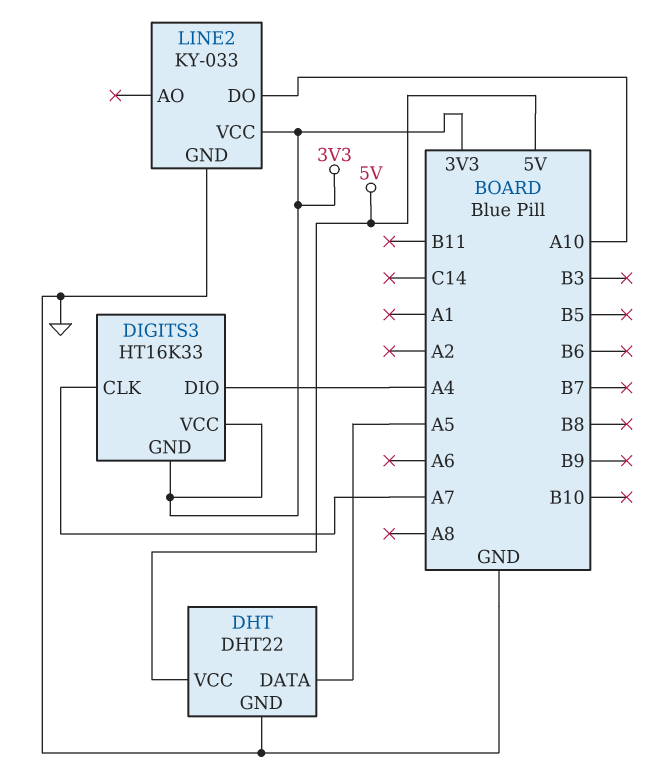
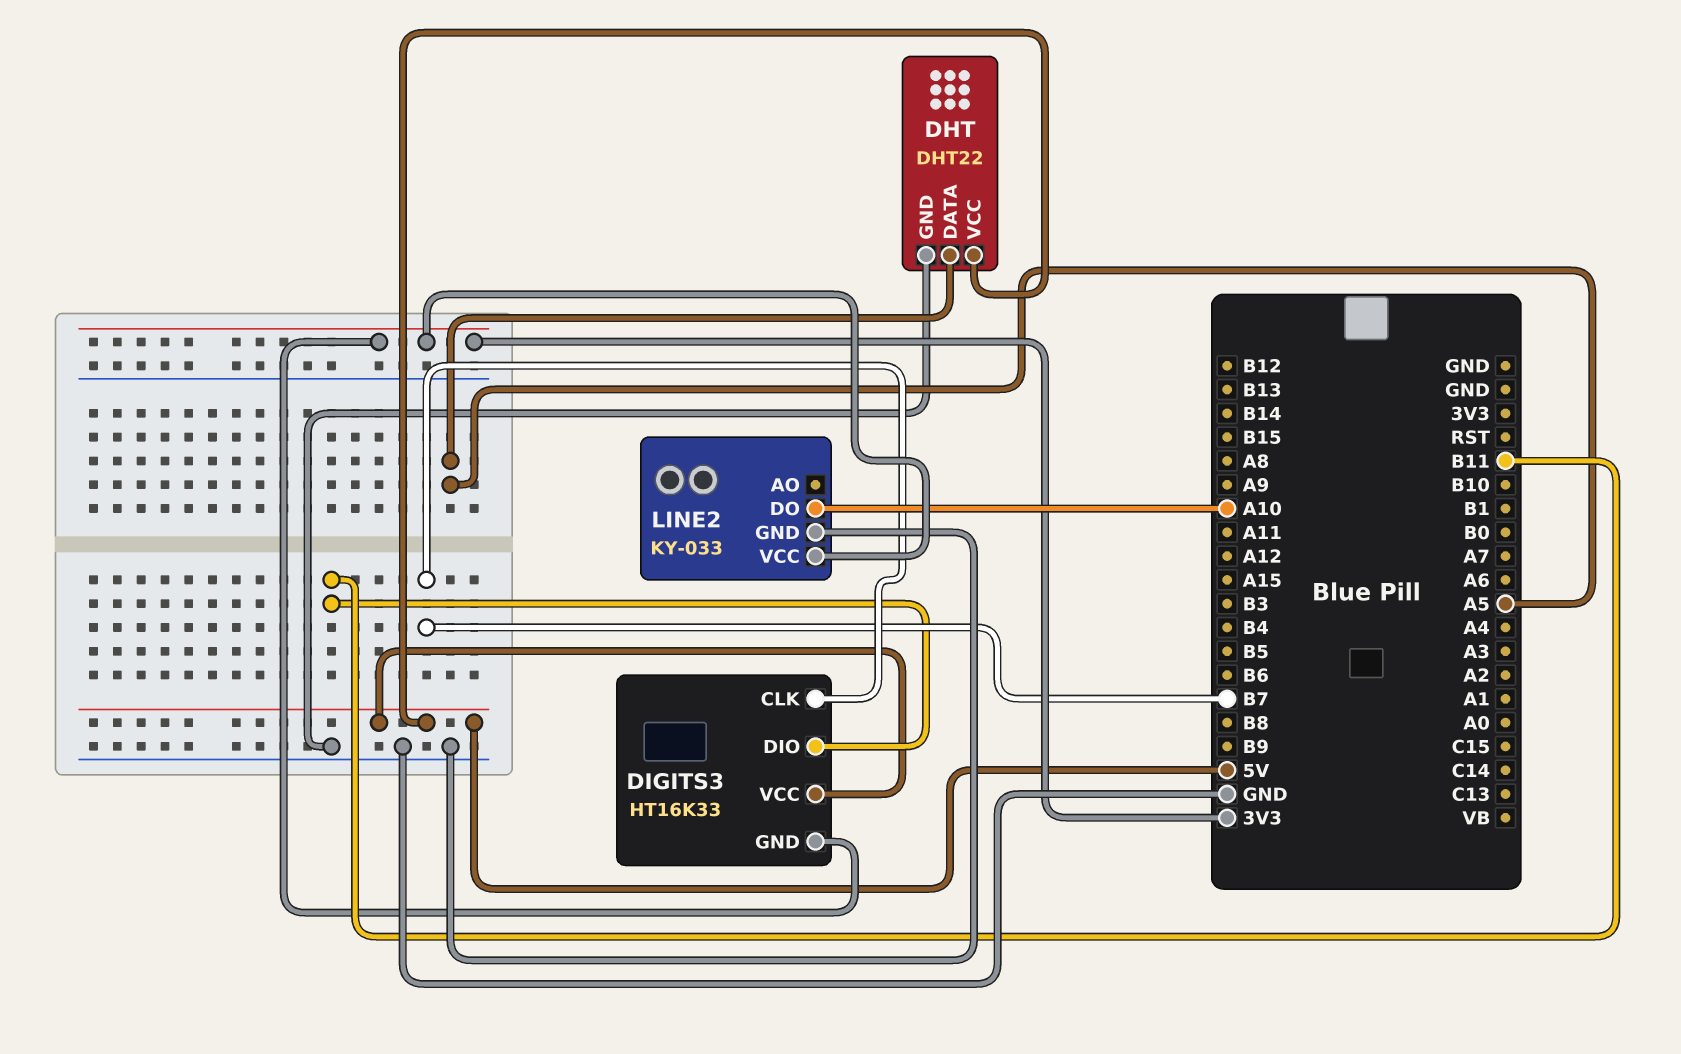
DIGITS3 pin CLK: A7 -> B7
DIGITS3 pin DIO: A4 -> B11
DIGITS3 pin VCC: 3V3 -> 5V

